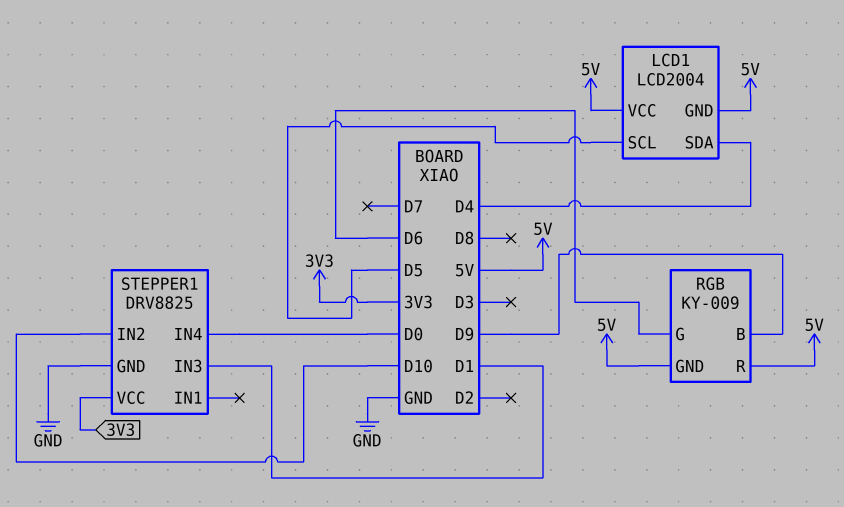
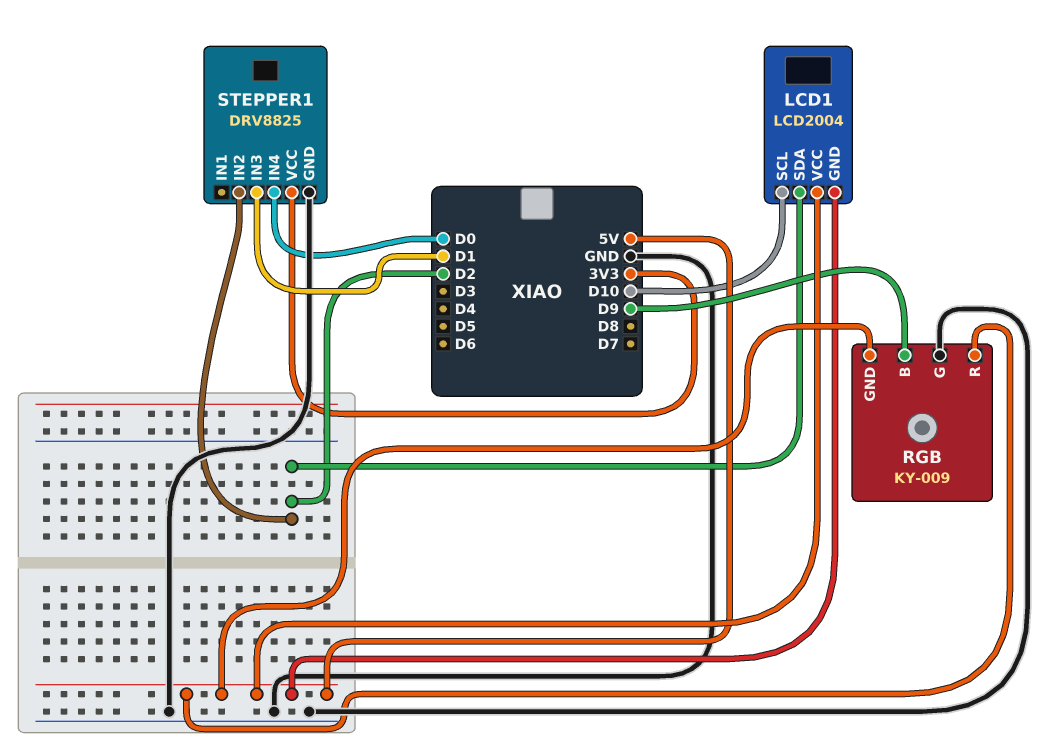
LCD1 pin SCL: D5 -> D10
LCD1 pin SDA: D4 -> D2
RGB pin G: D6 -> GND
STEPPER1 pin IN2: D10 -> D2

